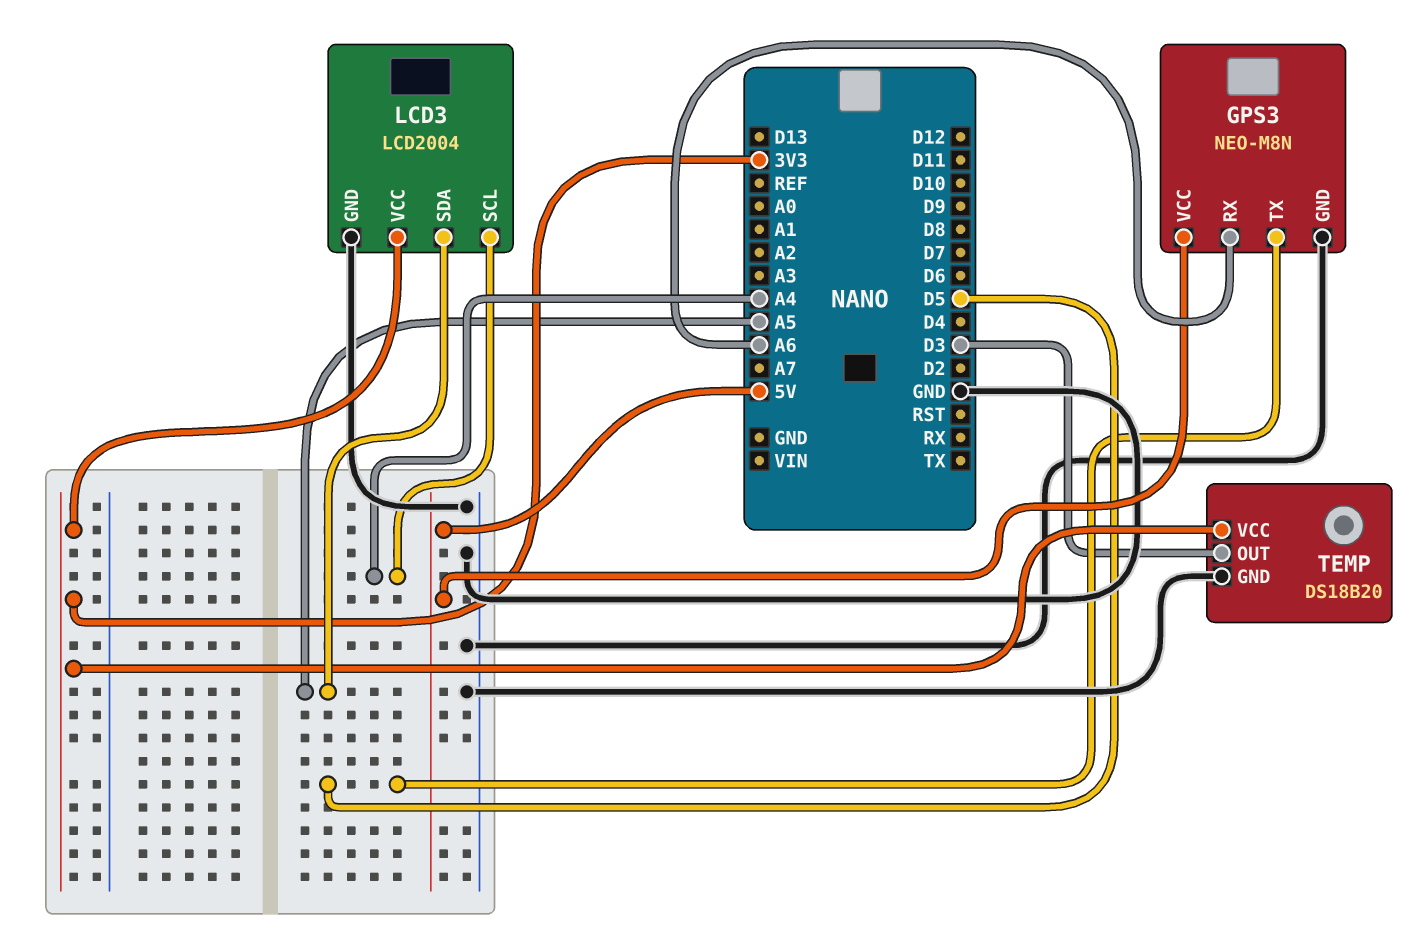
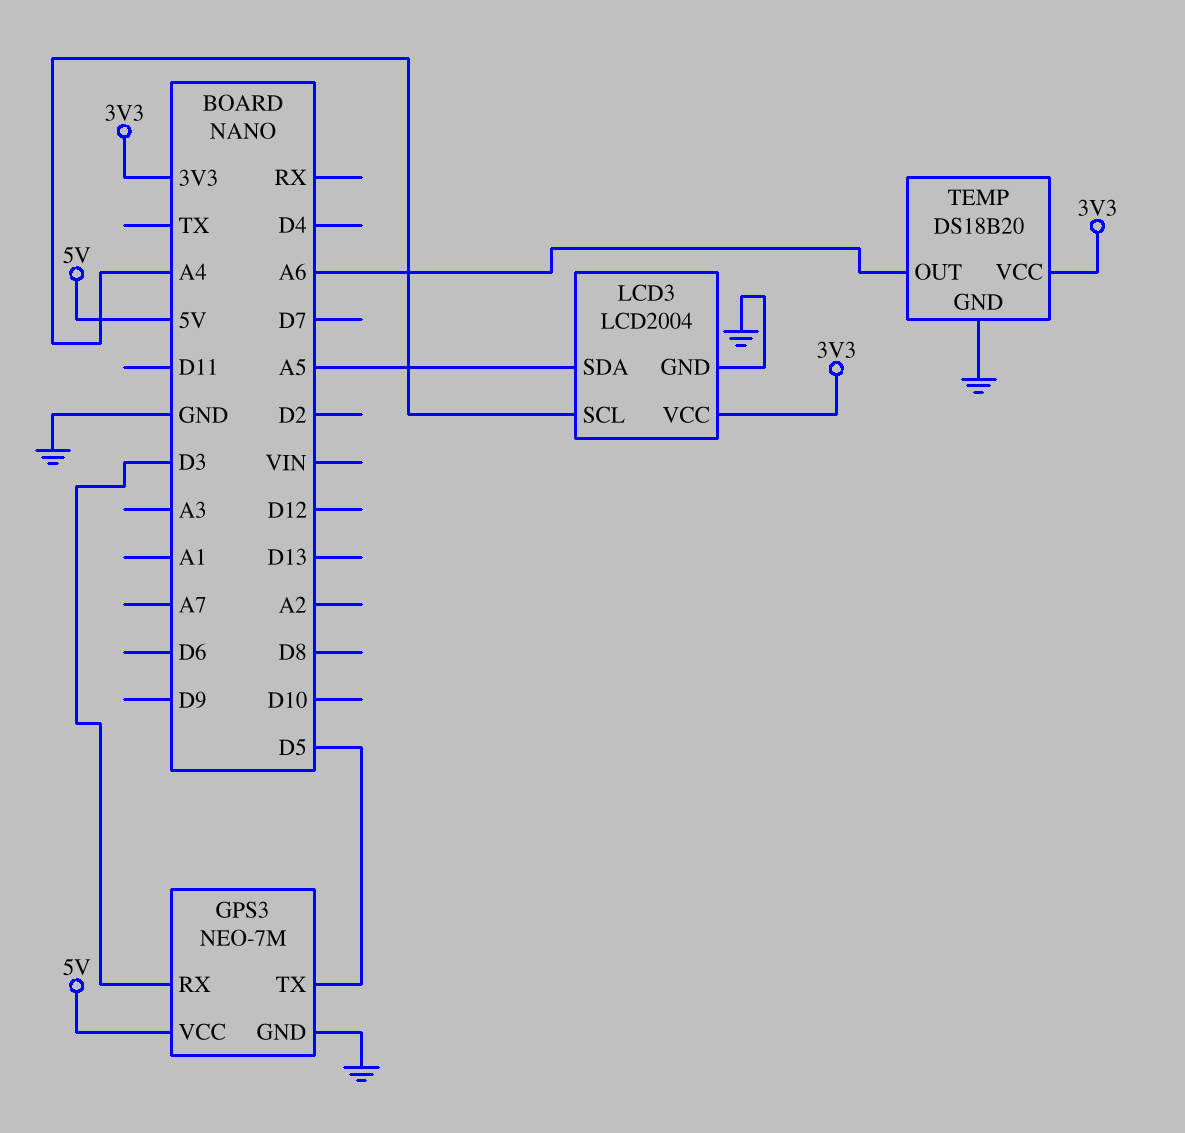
GPS3: NEO-M8N -> NEO-7M
GPS3 pin RX: A6 -> D3
TEMP pin OUT: D3 -> A6

